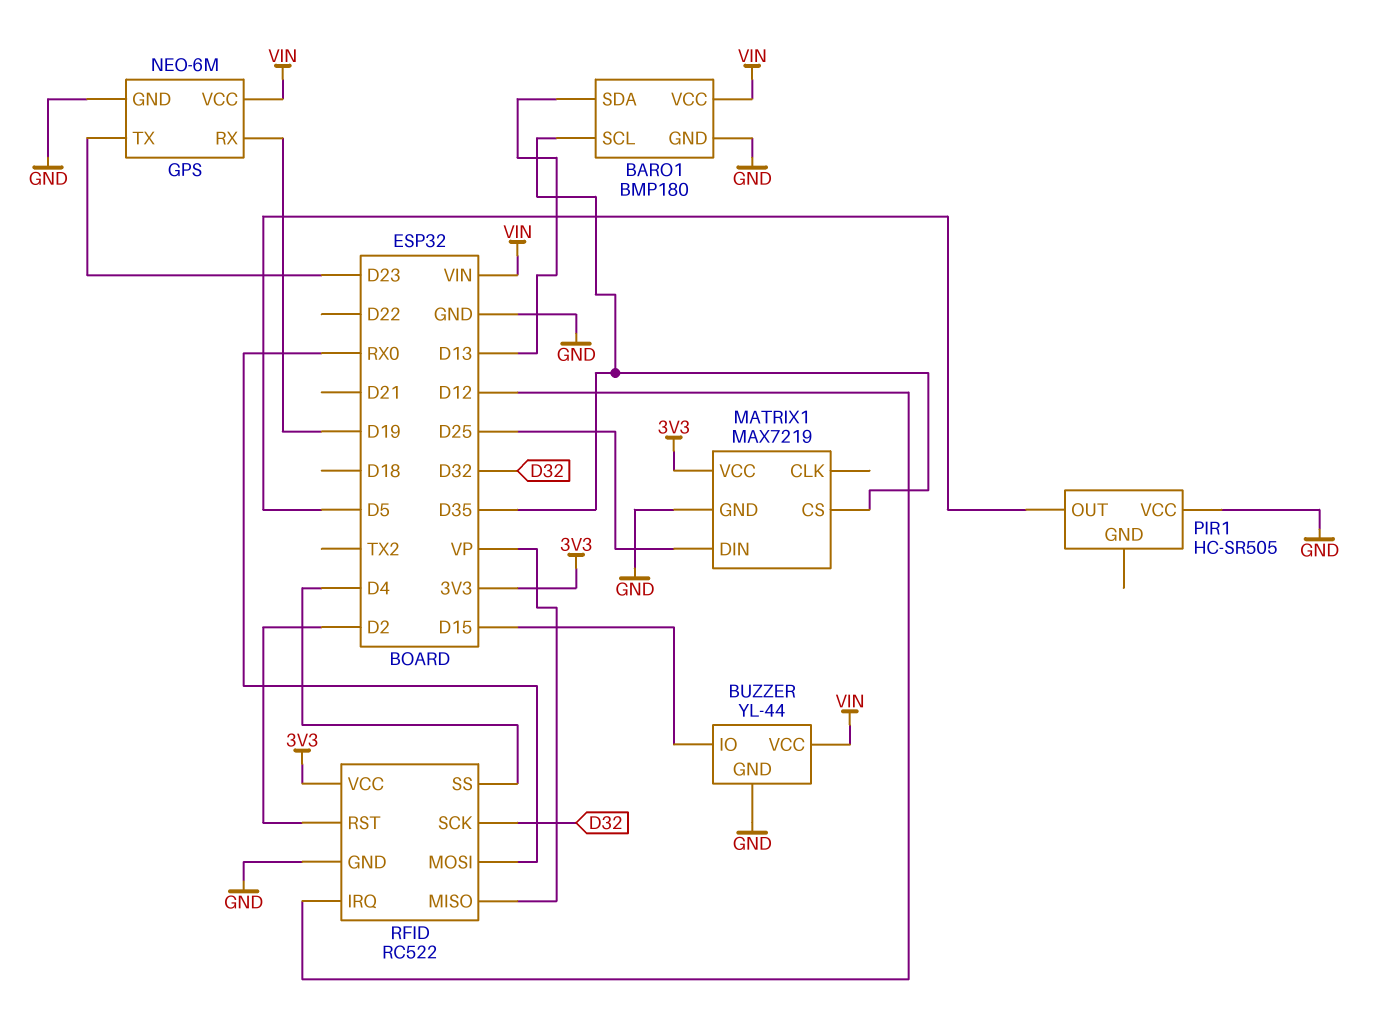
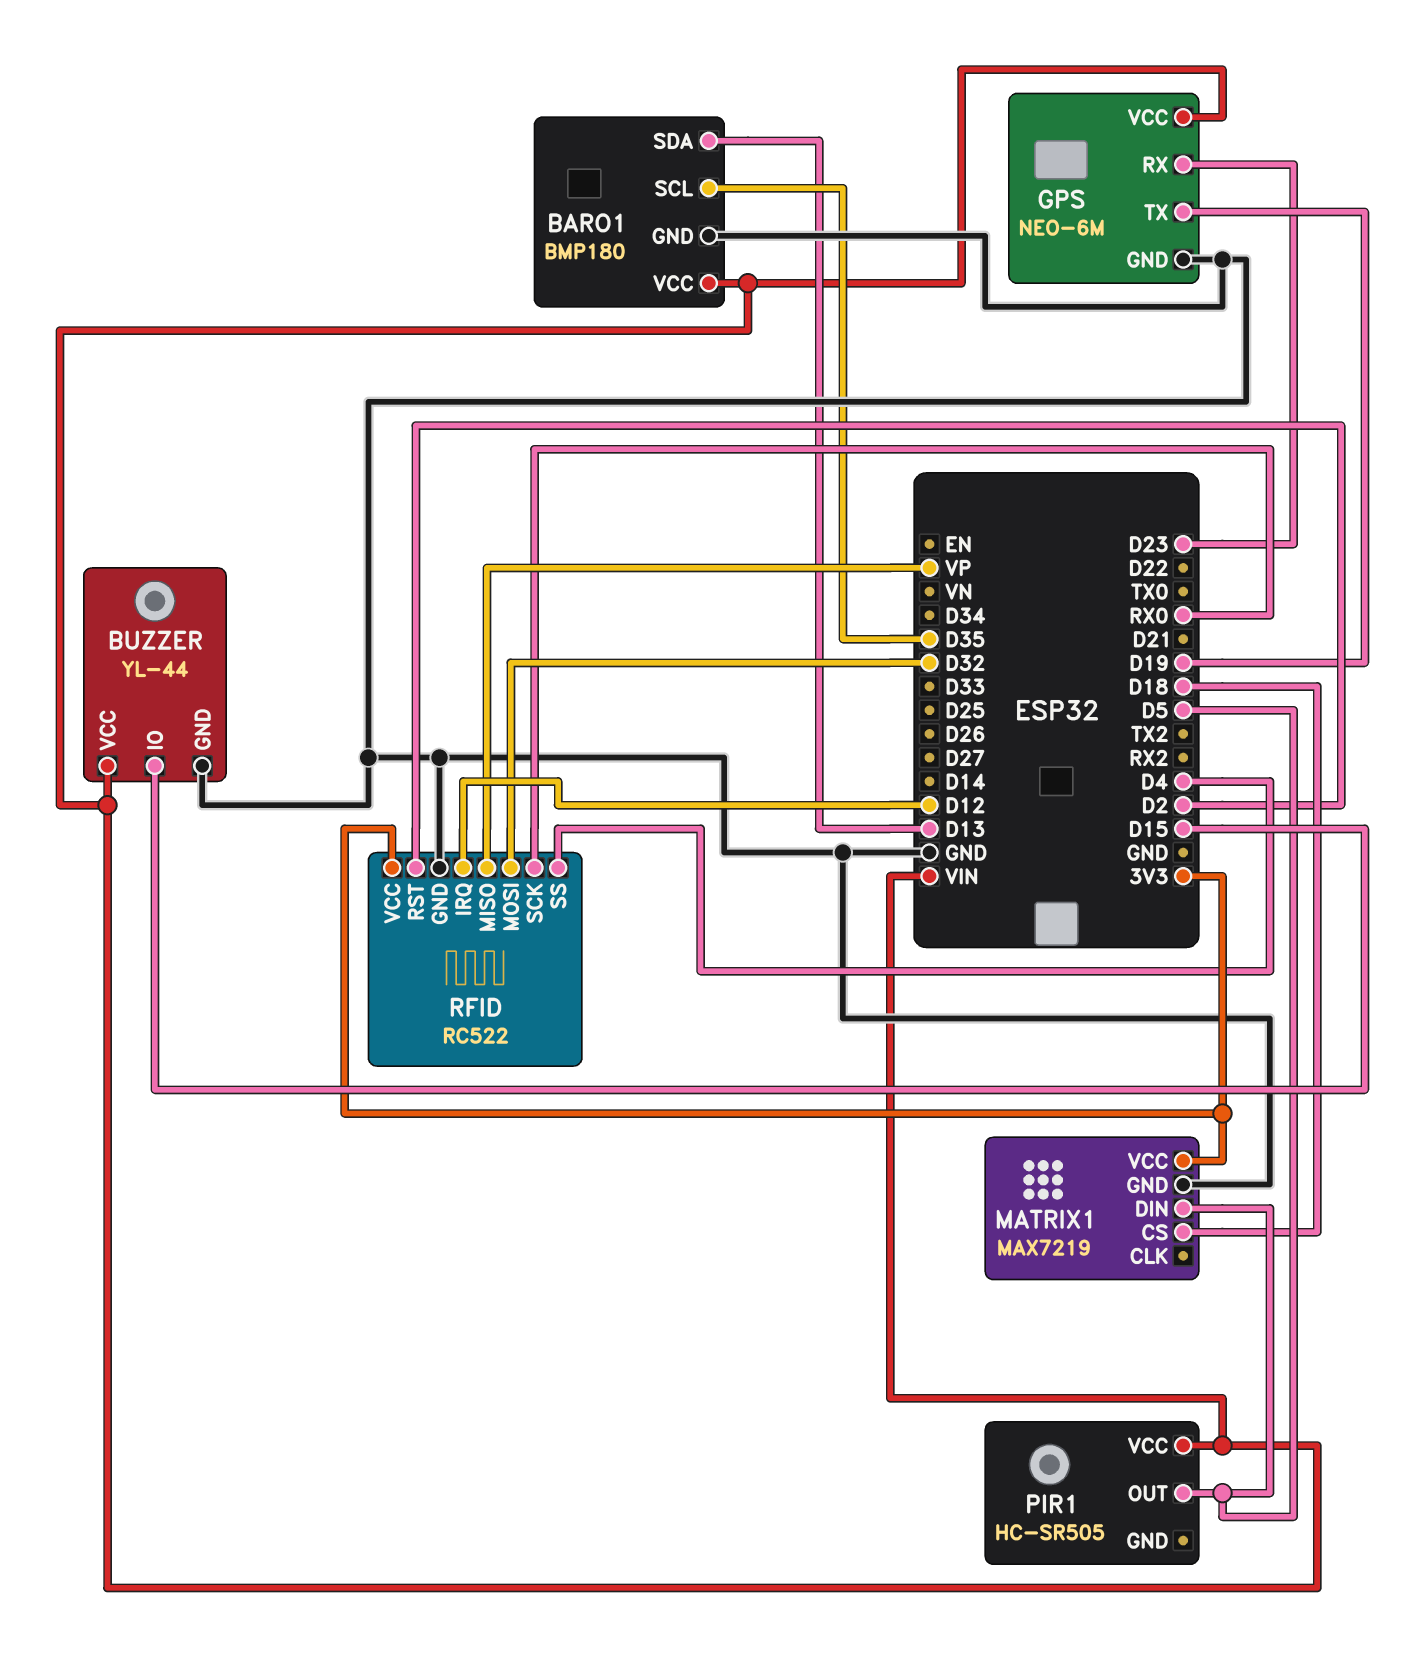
GPS pin RX: D19 -> D23
GPS pin TX: D23 -> D19
MATRIX1 pin CS: D35 -> D18
MATRIX1 pin DIN: D25 -> D5
PIR1 pin VCC: GND -> VIN
RFID pin MOSI: RX0 -> D32
RFID pin SCK: D32 -> RX0

